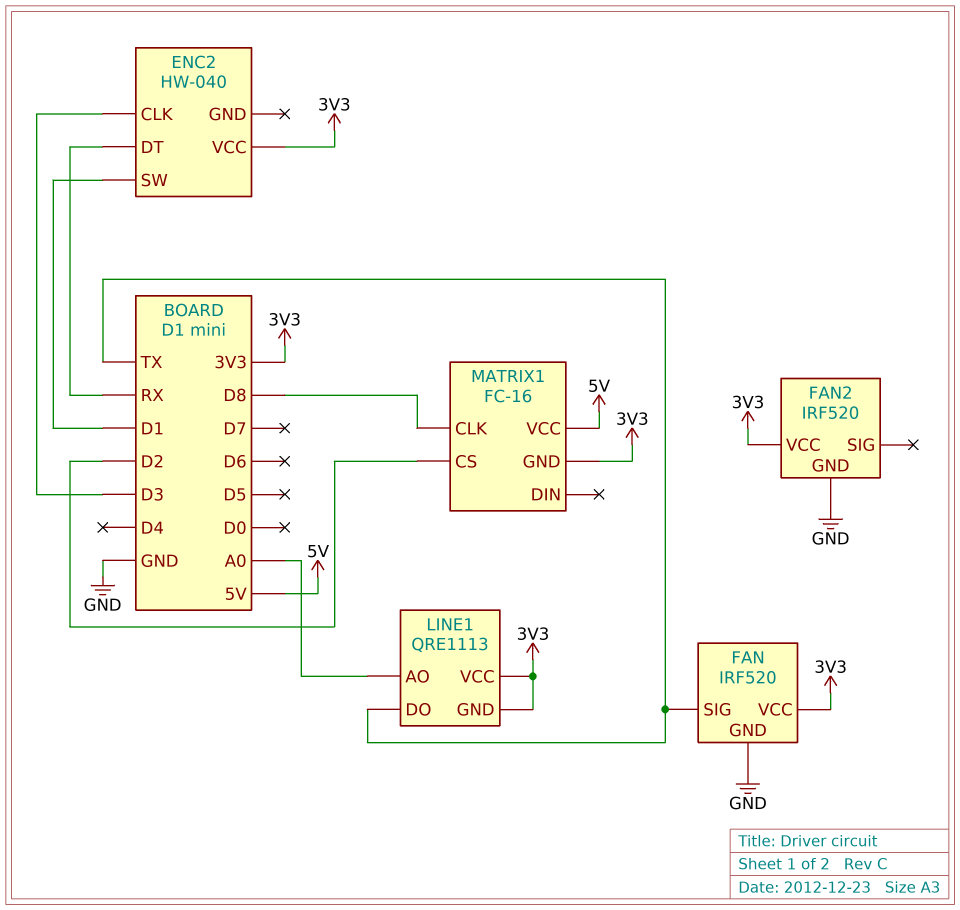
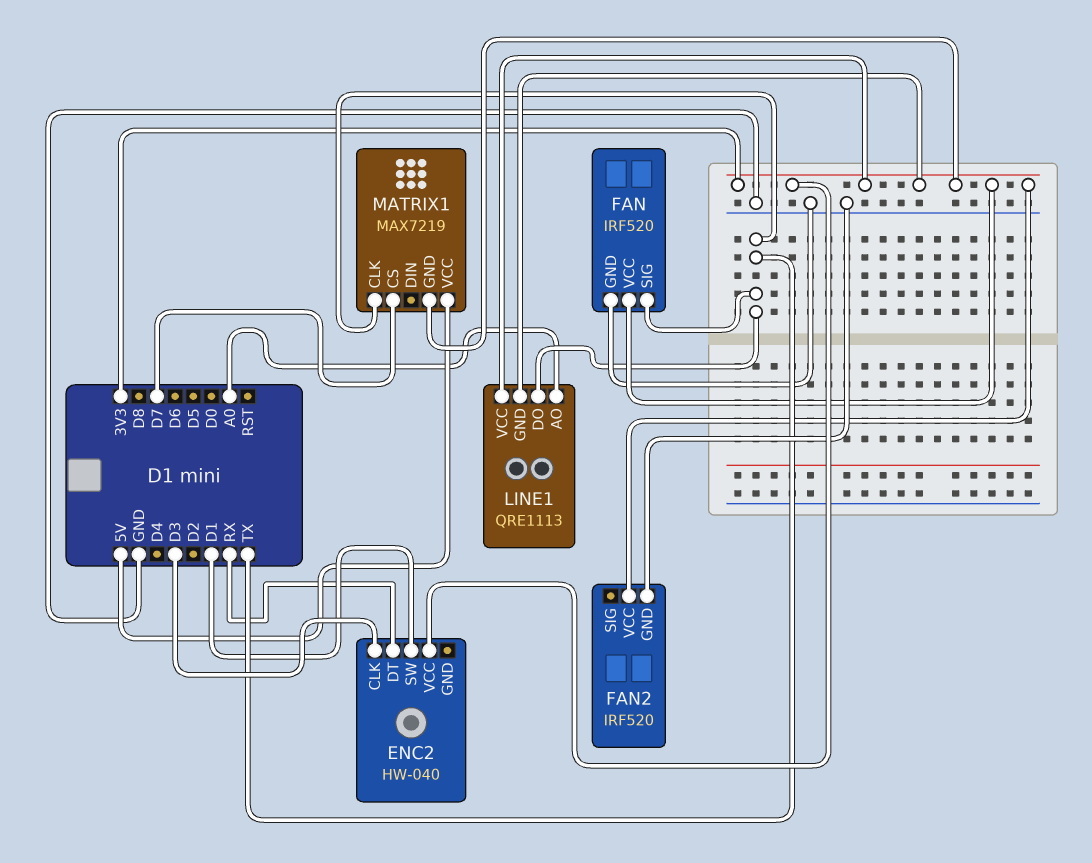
MATRIX1: FC-16 -> MAX7219
MATRIX1 pin CLK: D8 -> TX
MATRIX1 pin CS: D2 -> D7

